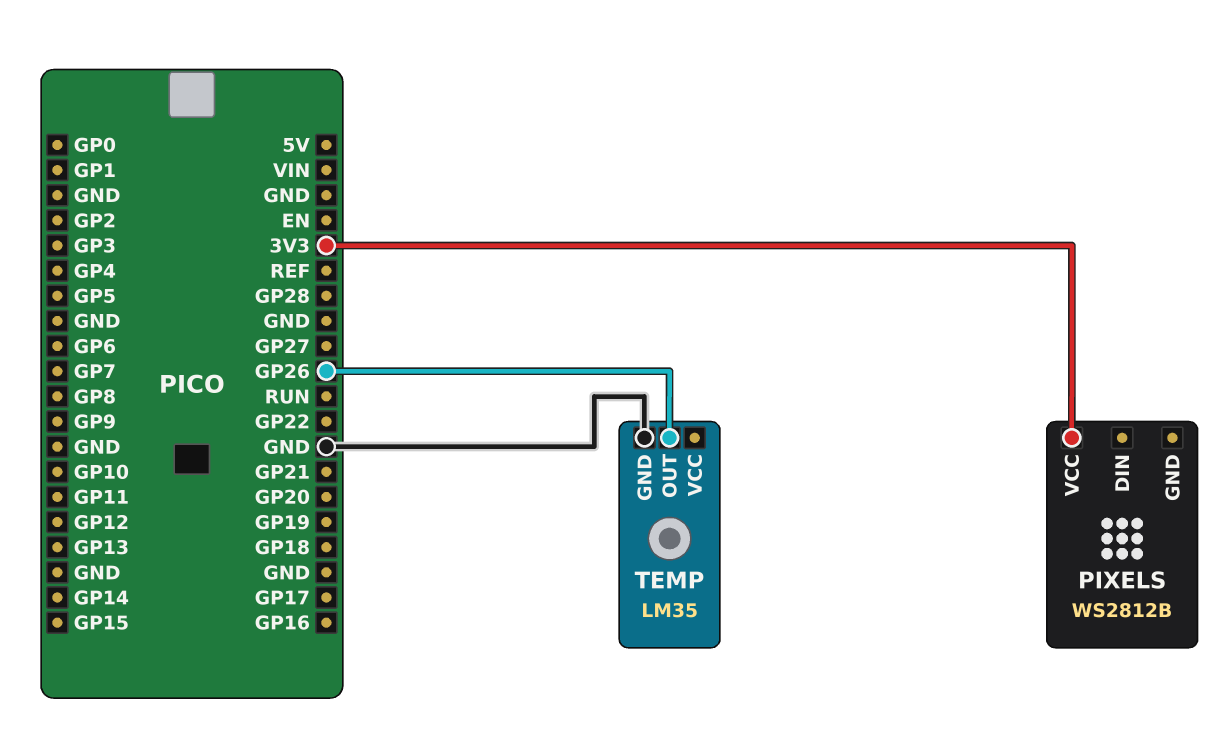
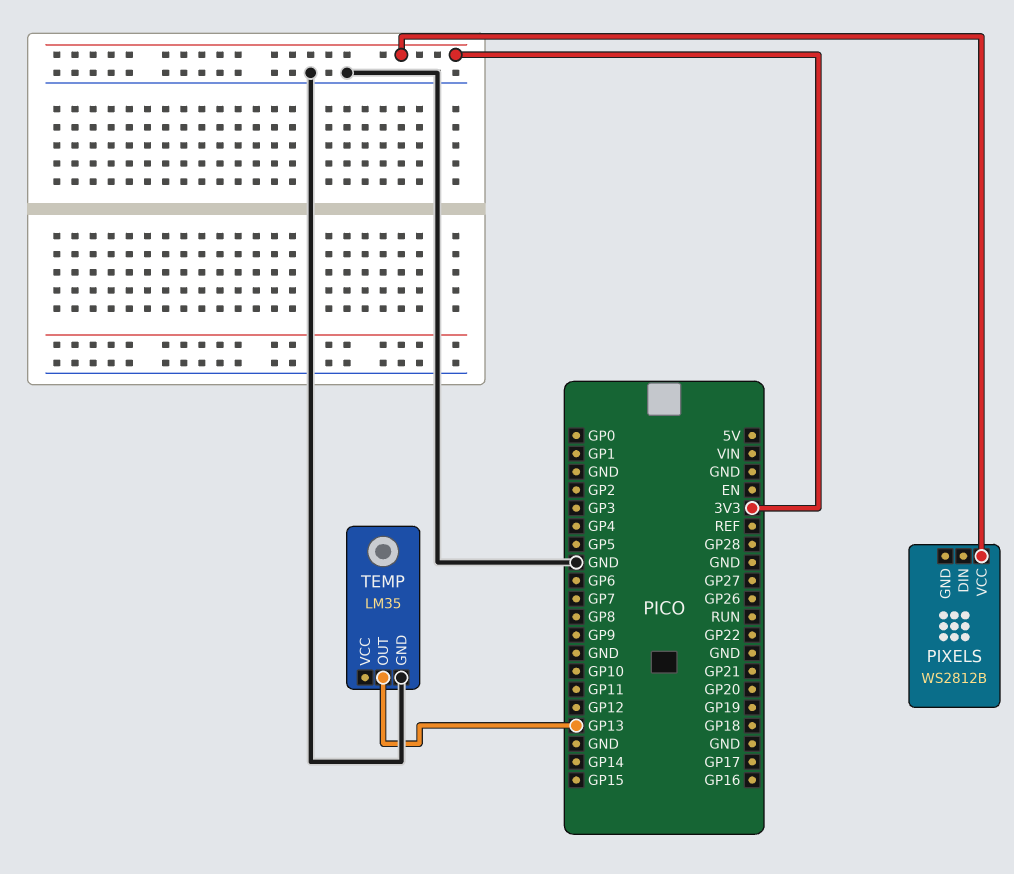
TEMP pin OUT: GP26 -> GP13

